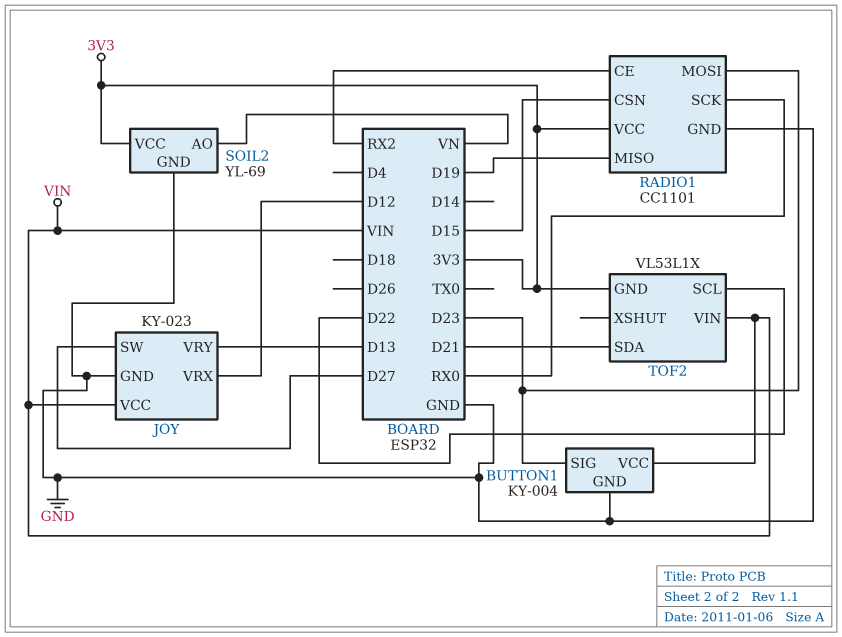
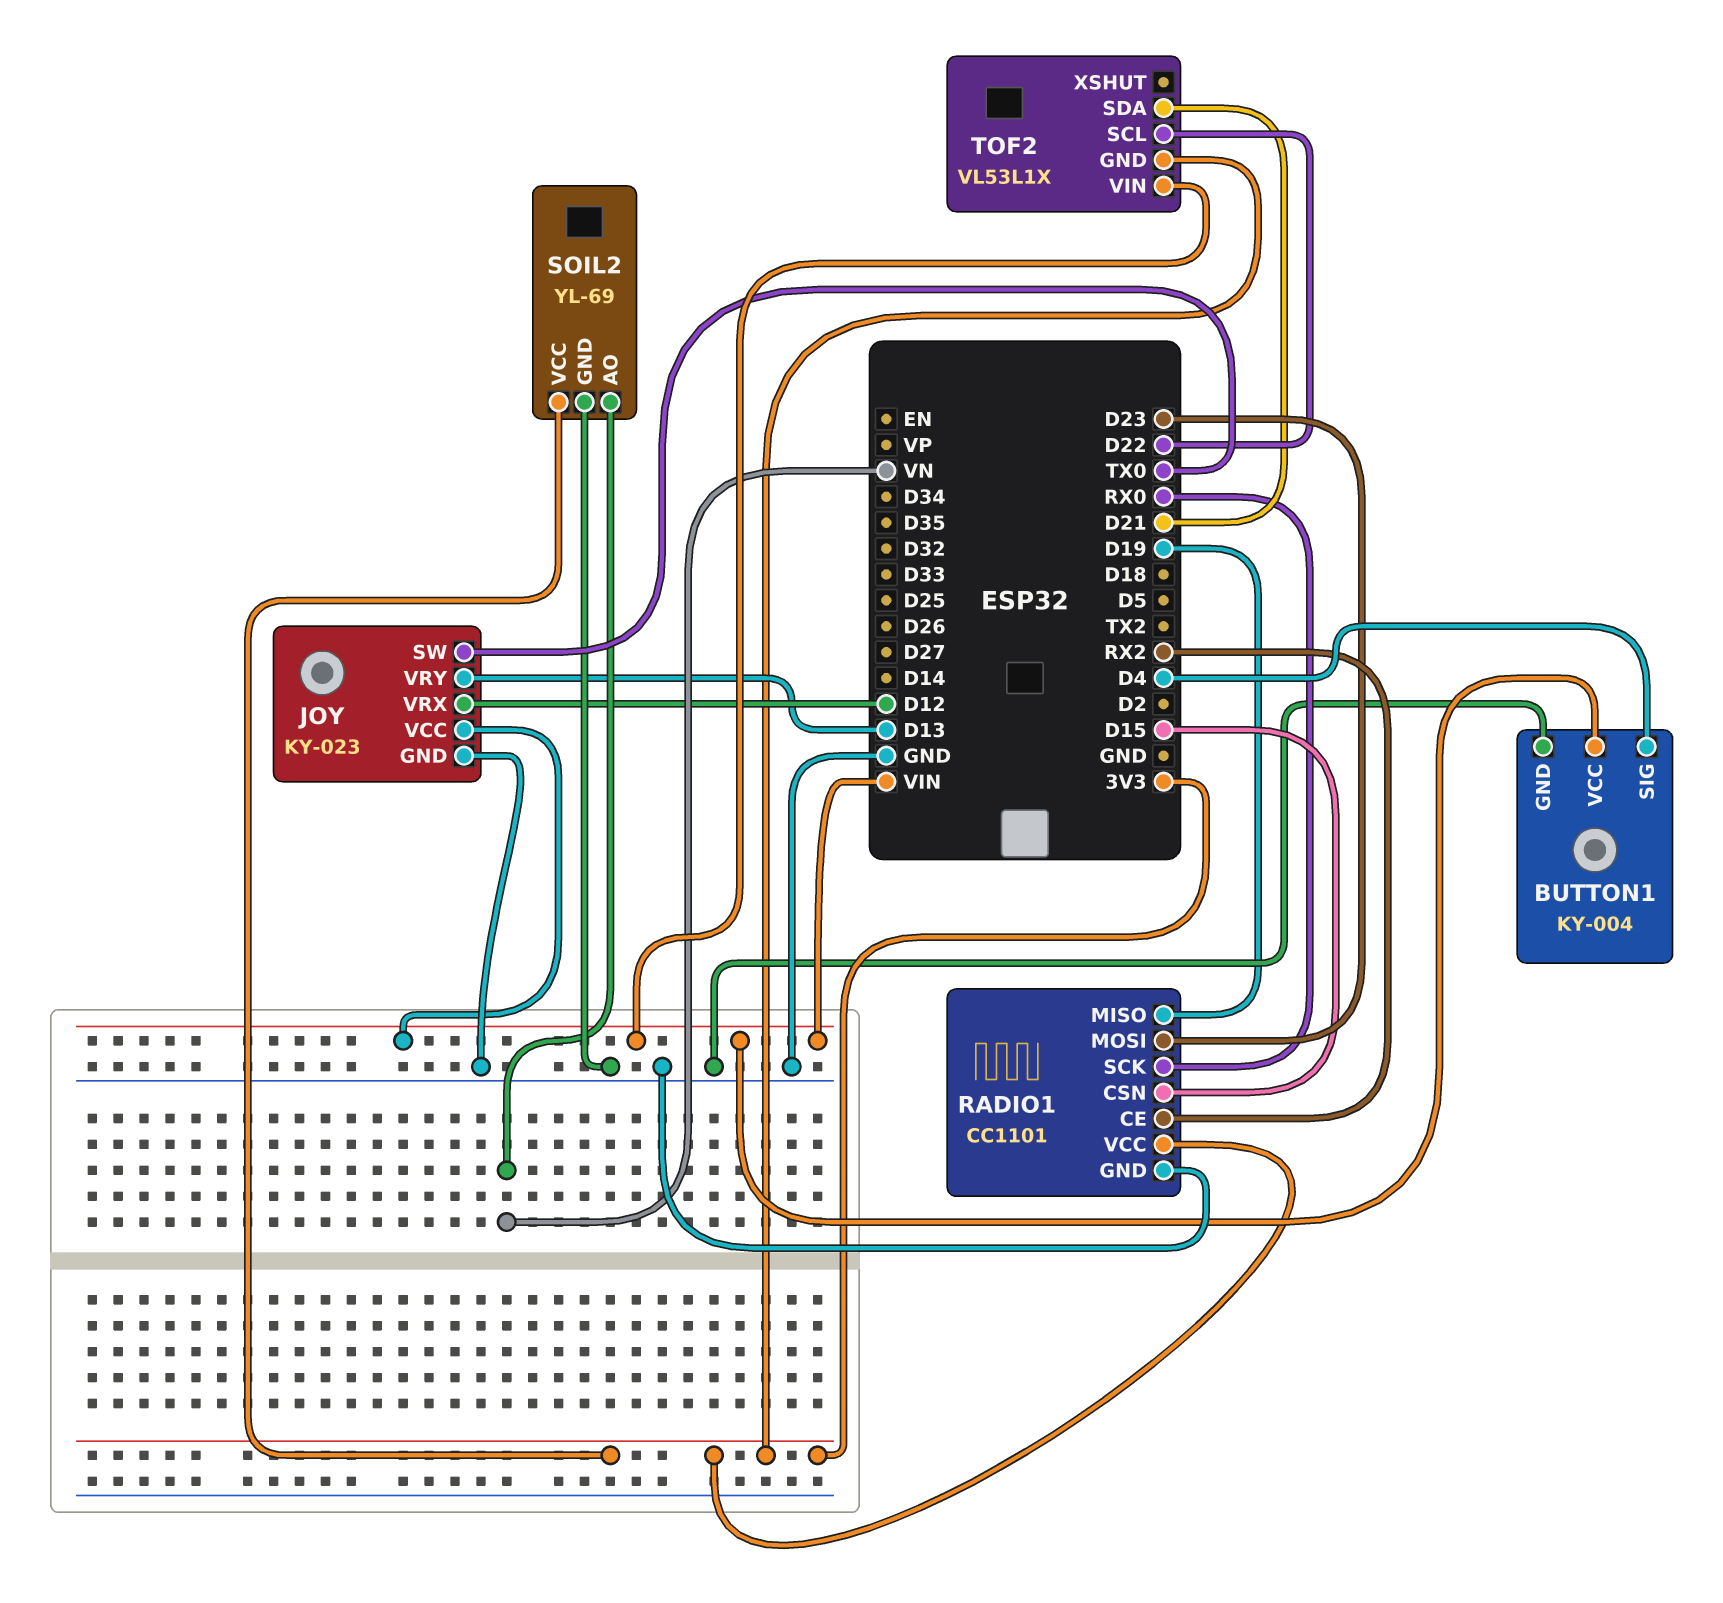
BUTTON1 pin SIG: D23 -> D4
JOY pin SW: D27 -> TX0

